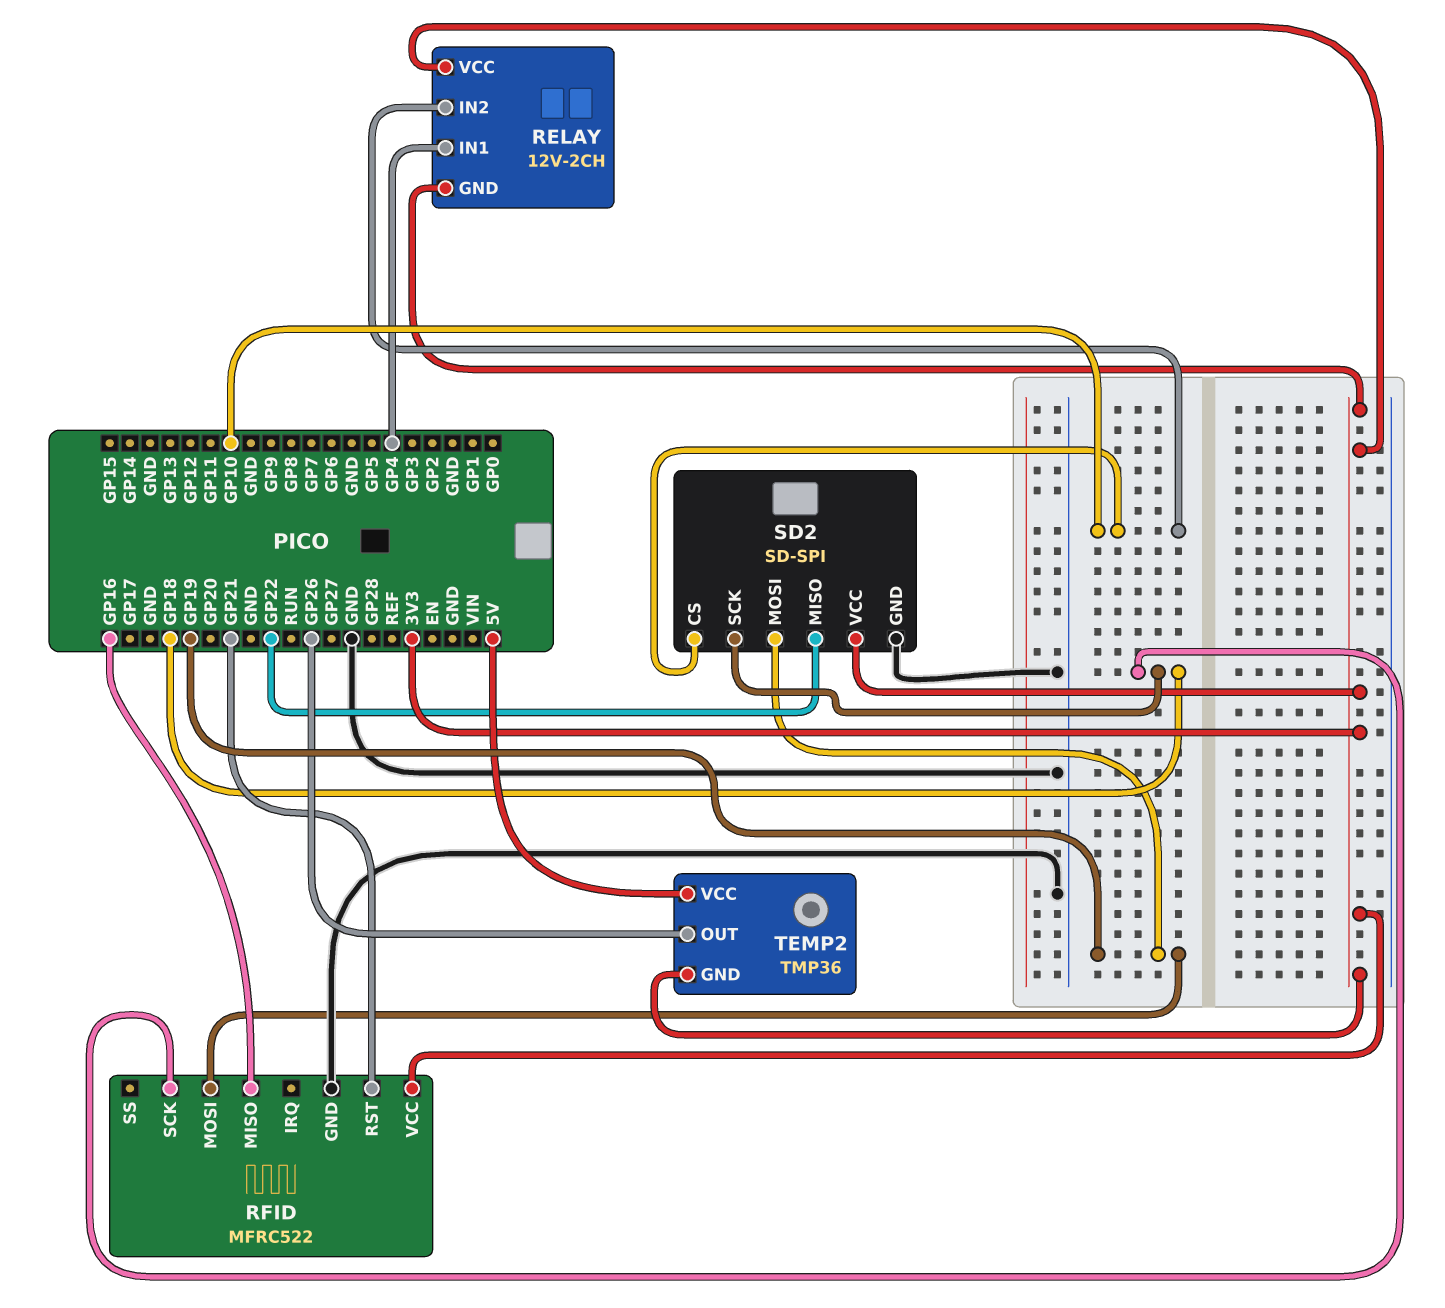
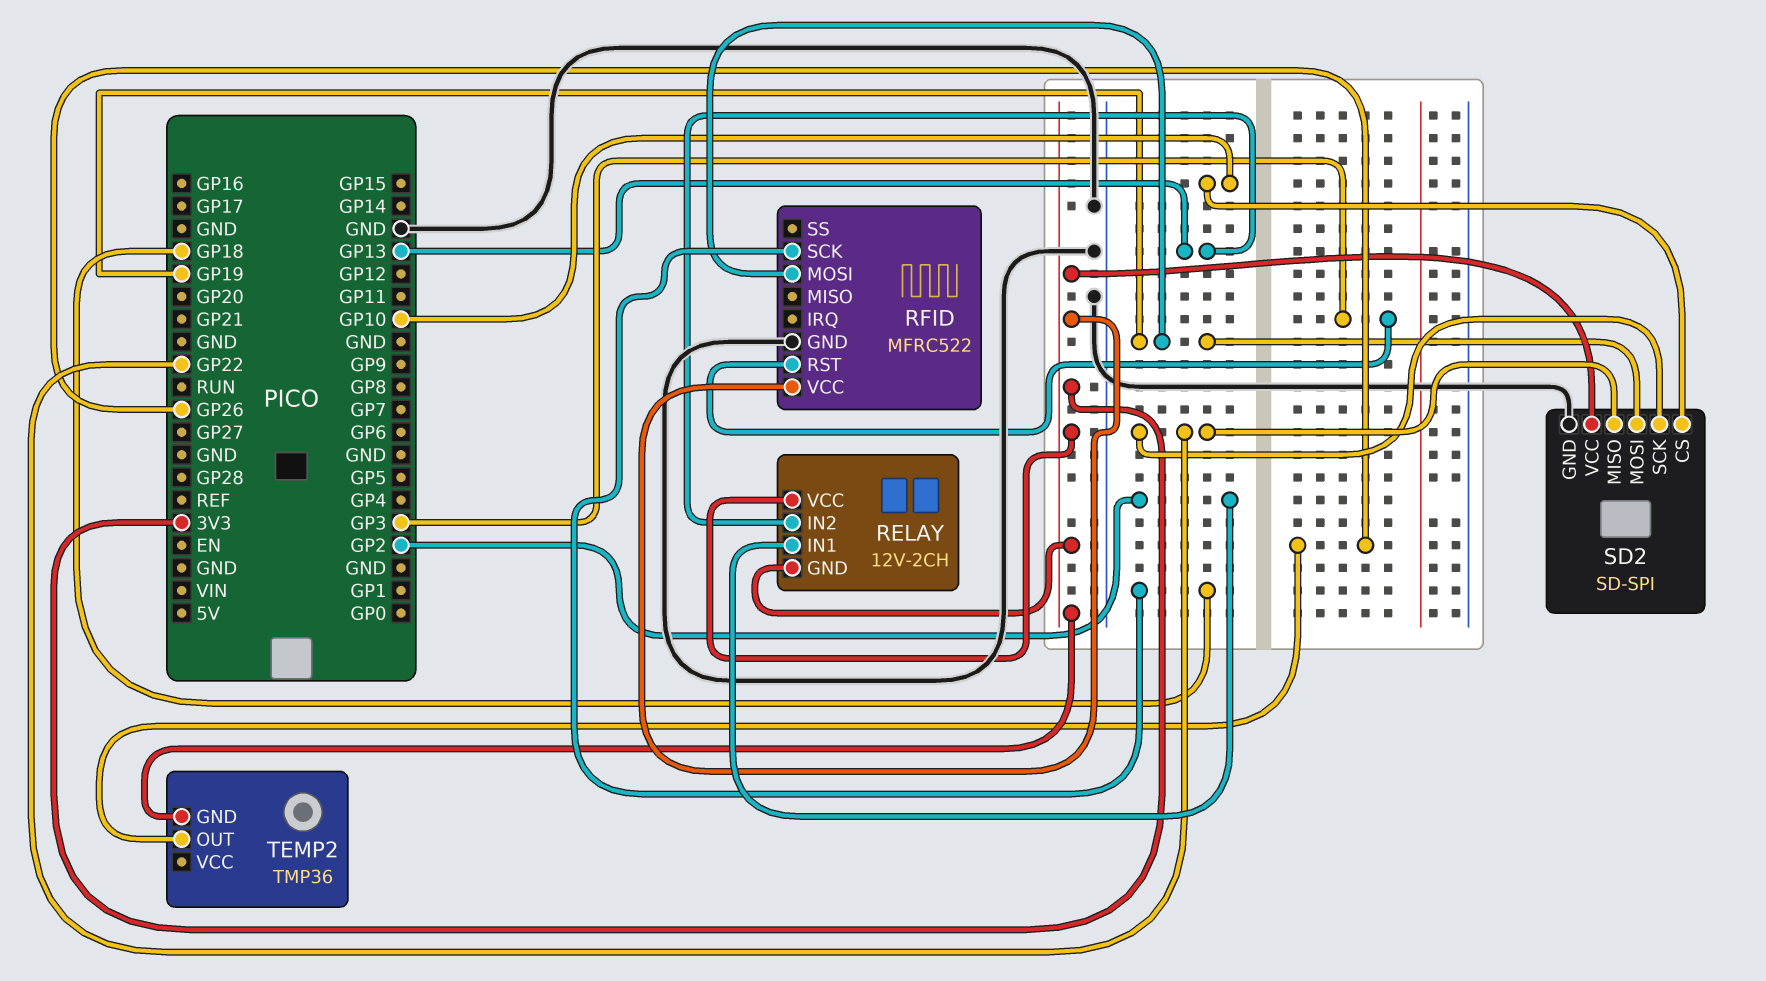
RELAY pin IN1: GP4 -> GP2
RELAY pin IN2: GP10 -> GP13
RFID pin MISO: GP16 -> none
RFID pin RST: GP21 -> GP3
SD2 pin SCK: GP18 -> GP22
TEMP2 pin VCC: 5V -> none

